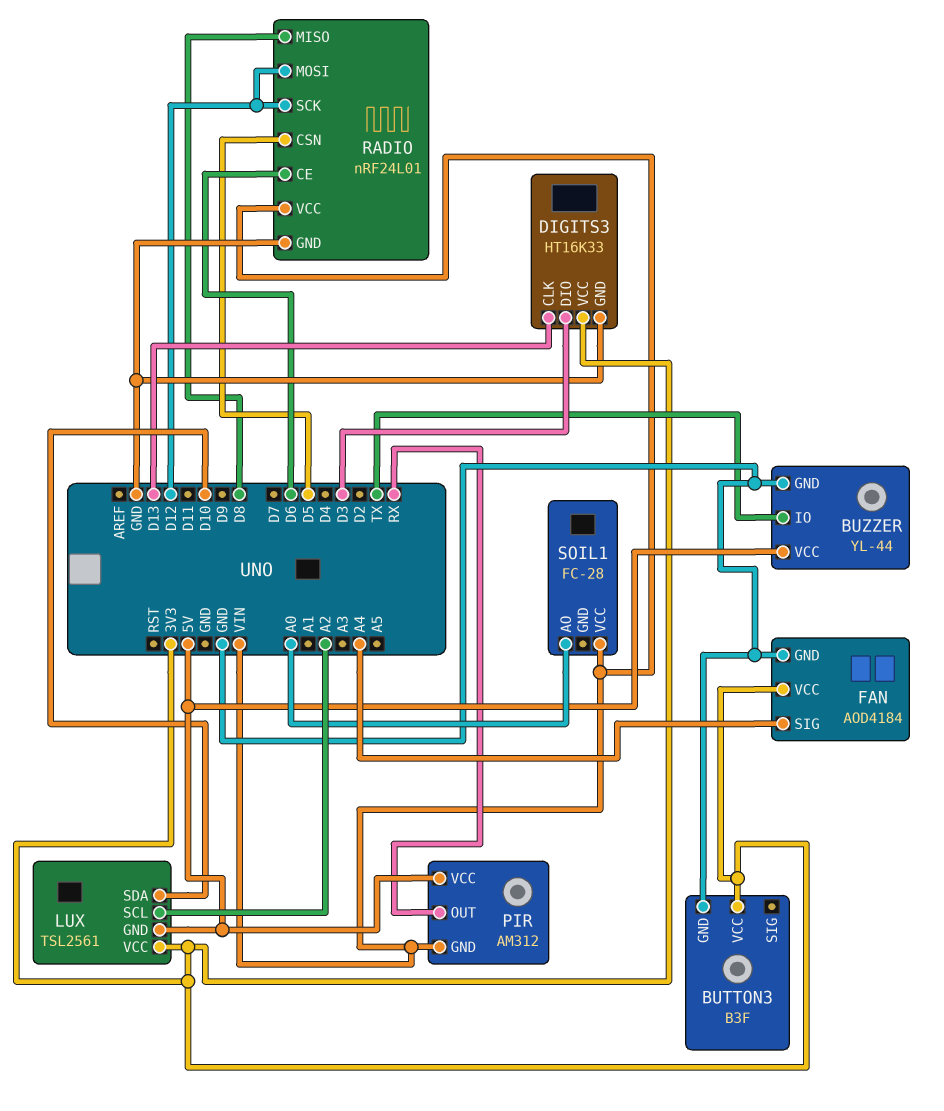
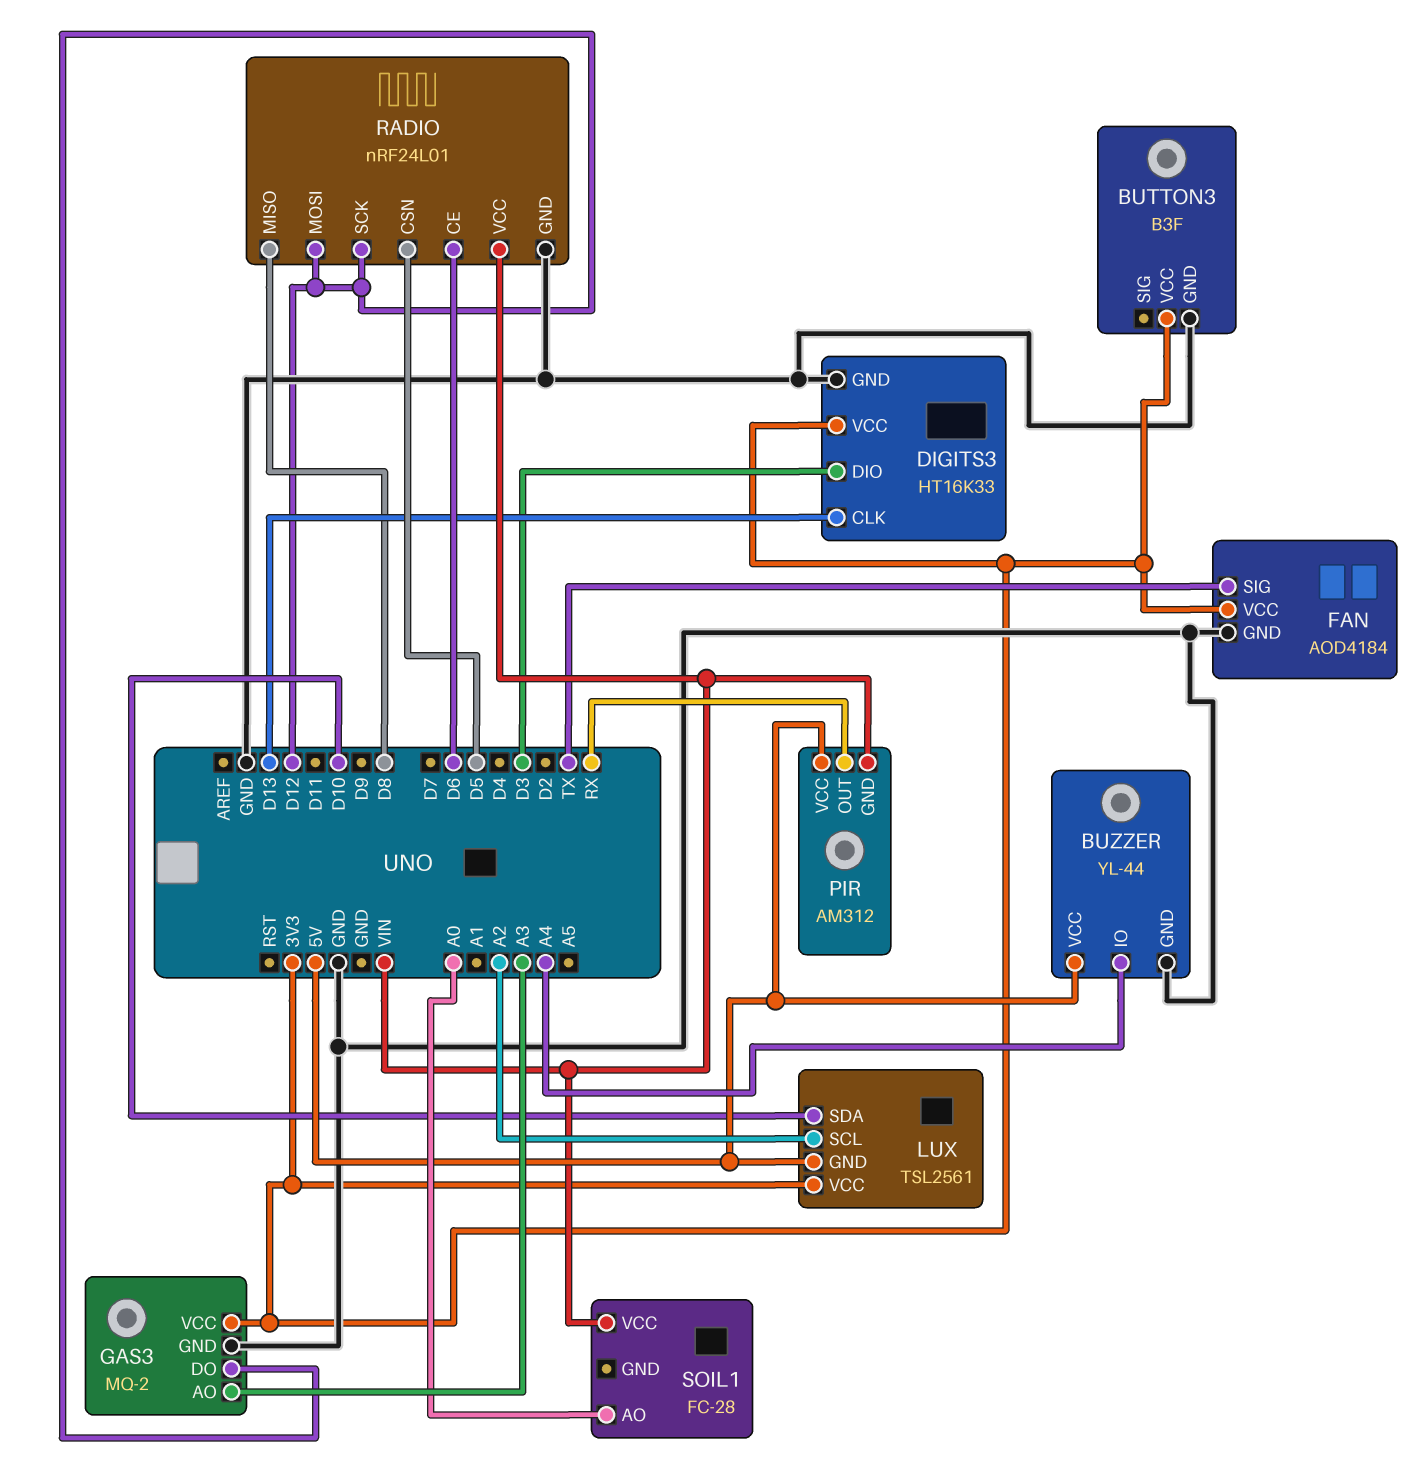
BUZZER pin IO: TX -> A4
FAN pin SIG: A4 -> TX
GAS3: none -> MQ-2
GAS3 pin AO: none -> A3
GAS3 pin DO: none -> D12
GAS3 pin GND: none -> GND
GAS3 pin VCC: none -> 3V3

